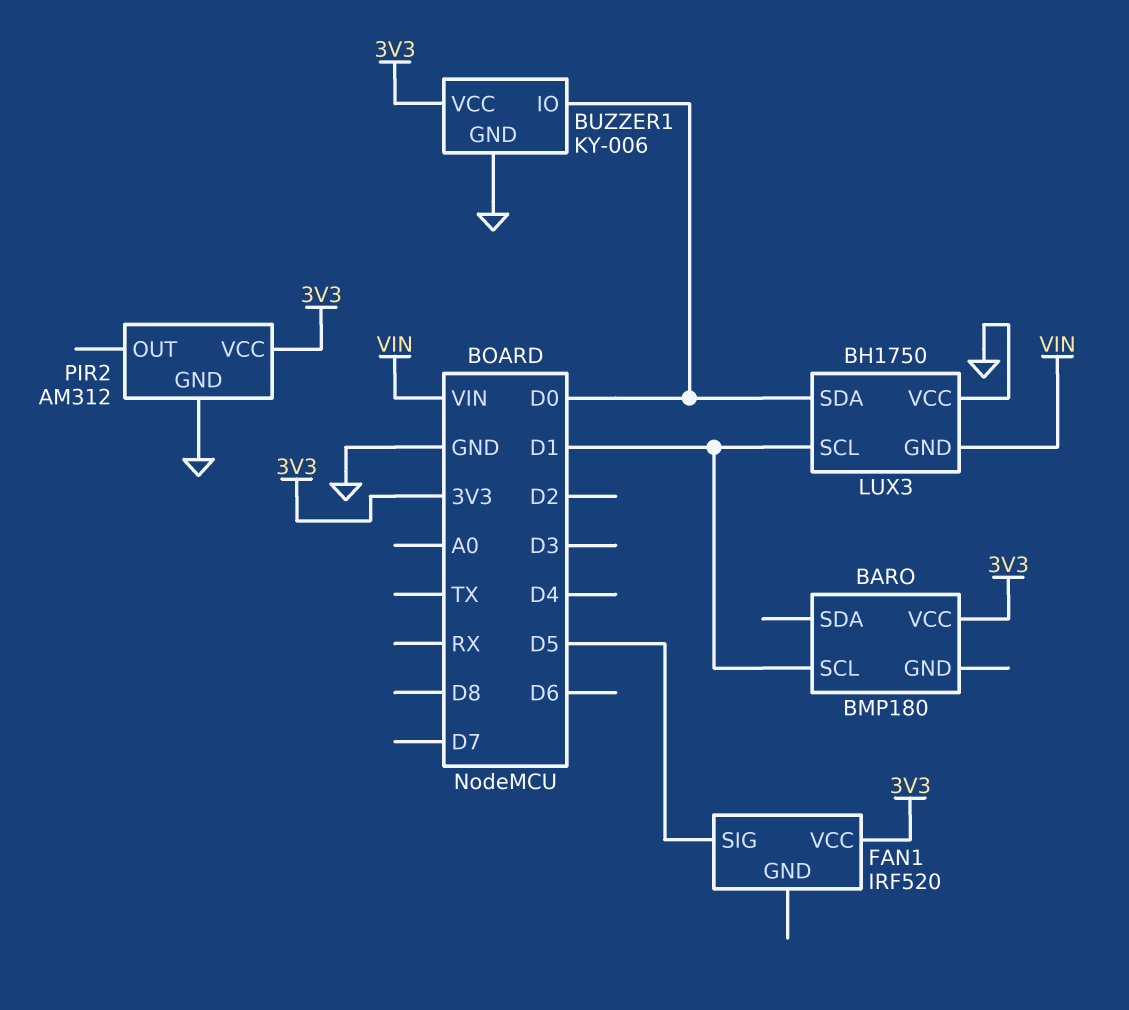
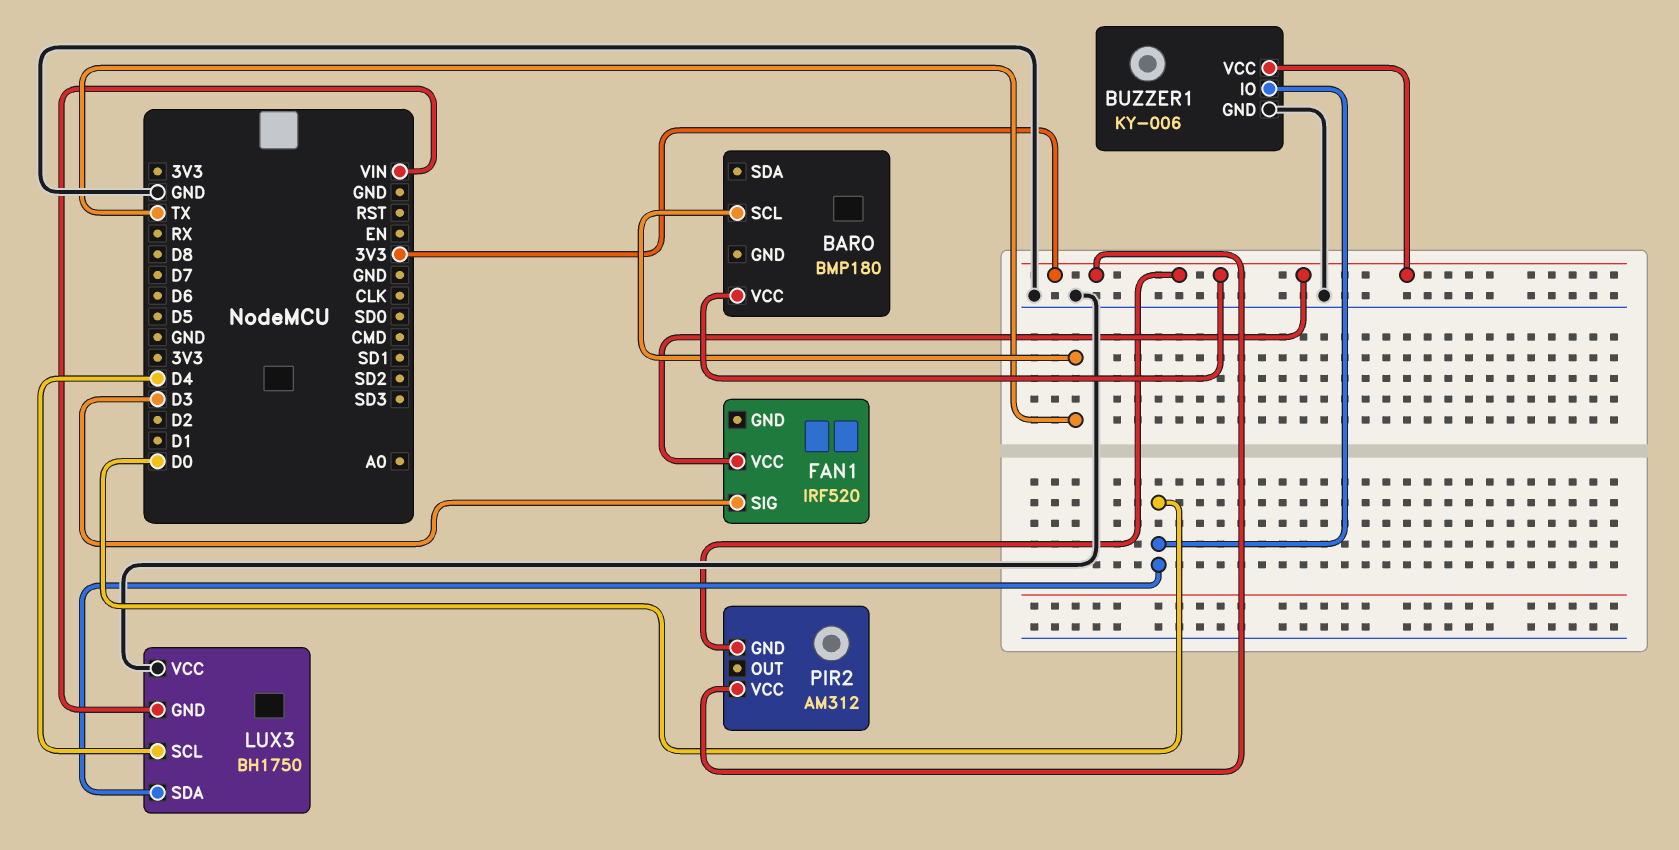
BARO pin SCL: D1 -> TX
FAN1 pin SIG: D5 -> D3
LUX3 pin SCL: D1 -> D4
PIR2 pin GND: GND -> 3V3

